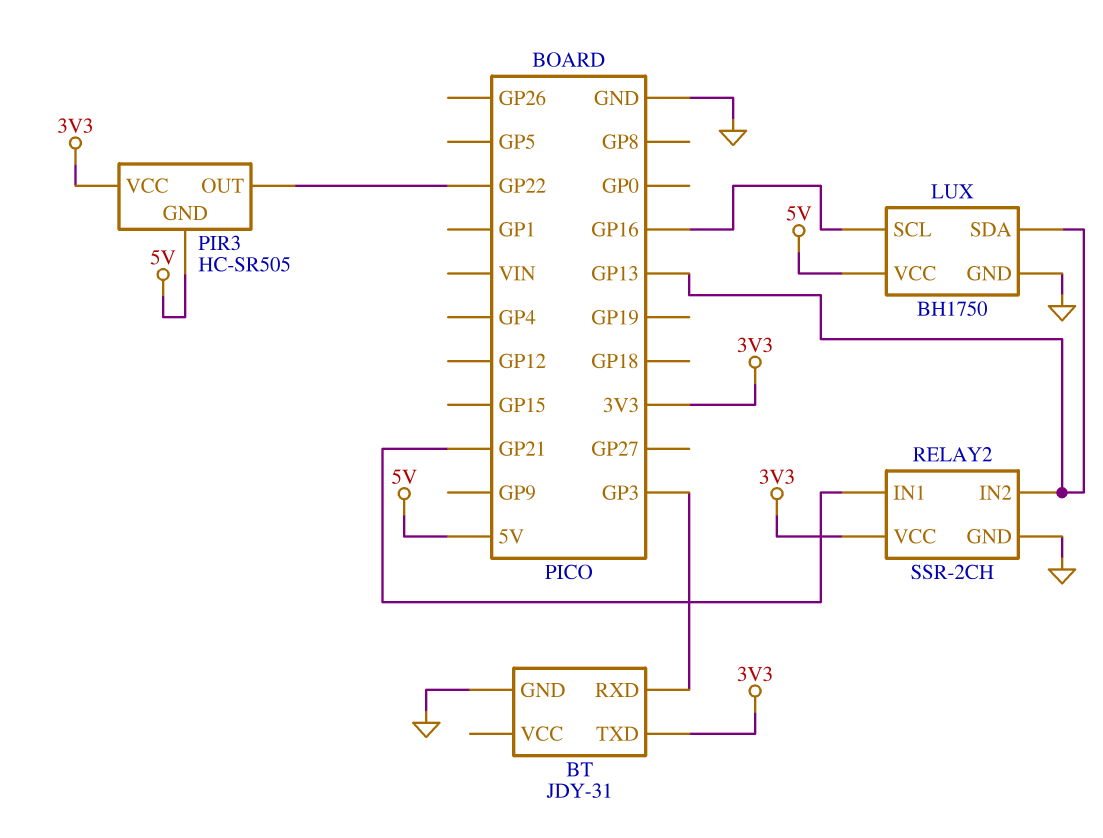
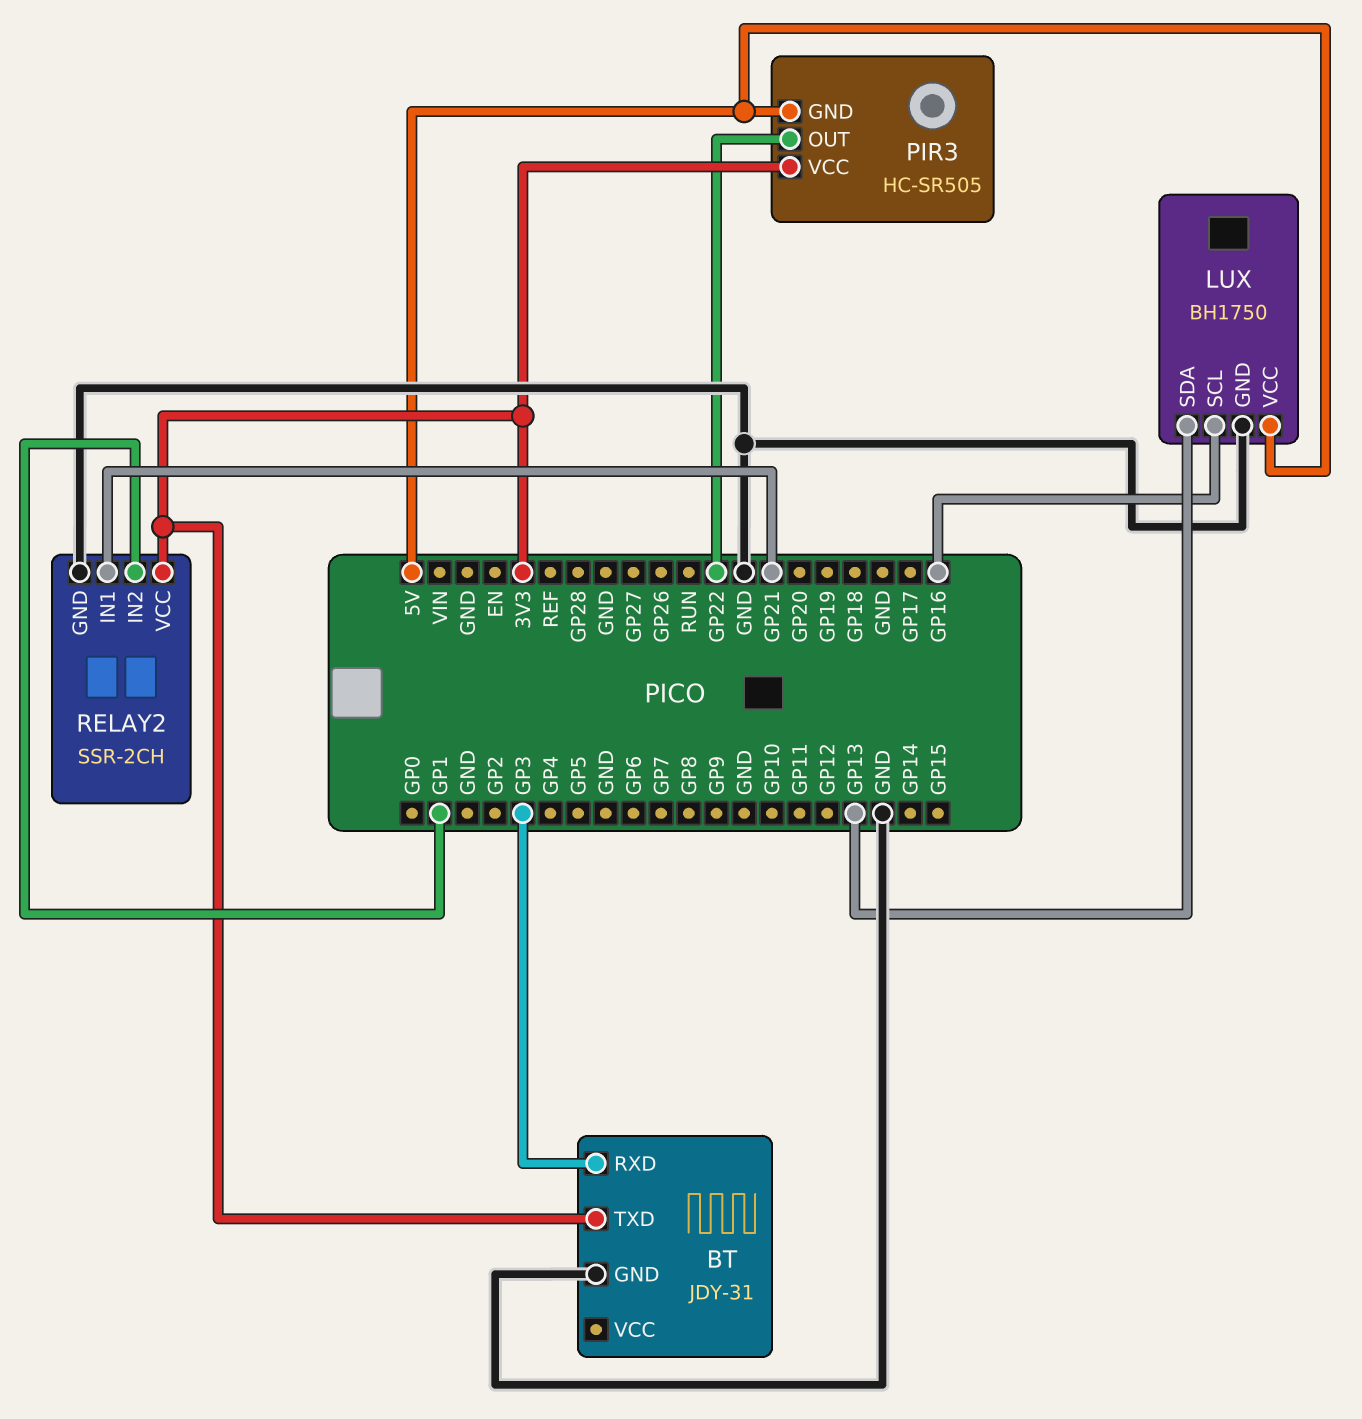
RELAY2 pin IN2: GP13 -> GP1

